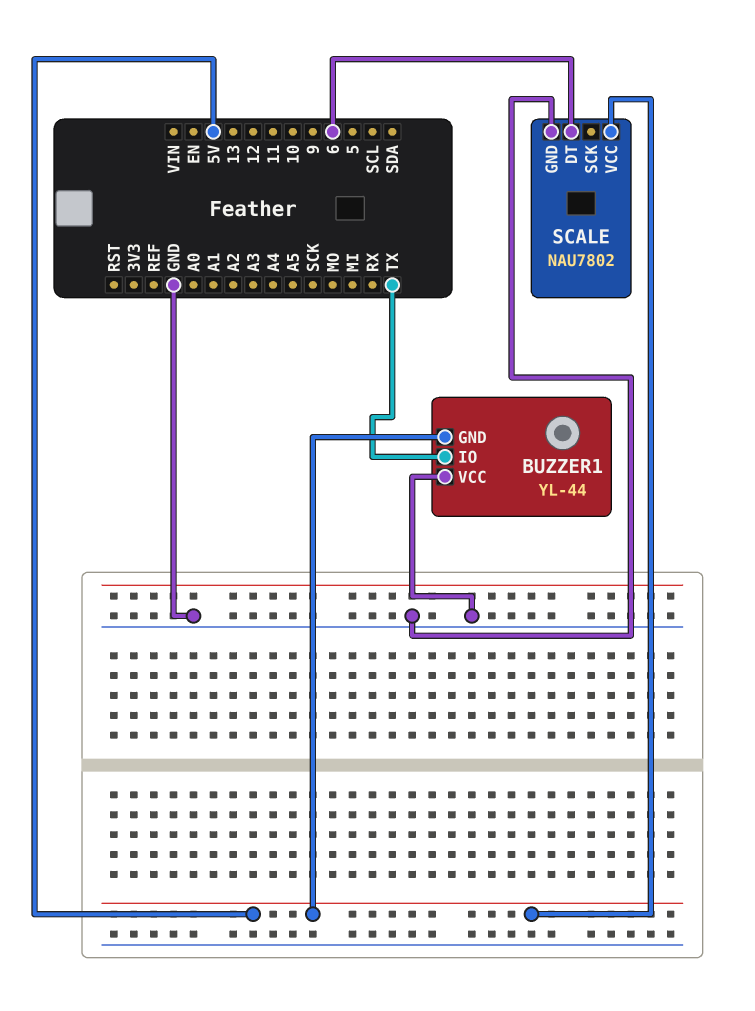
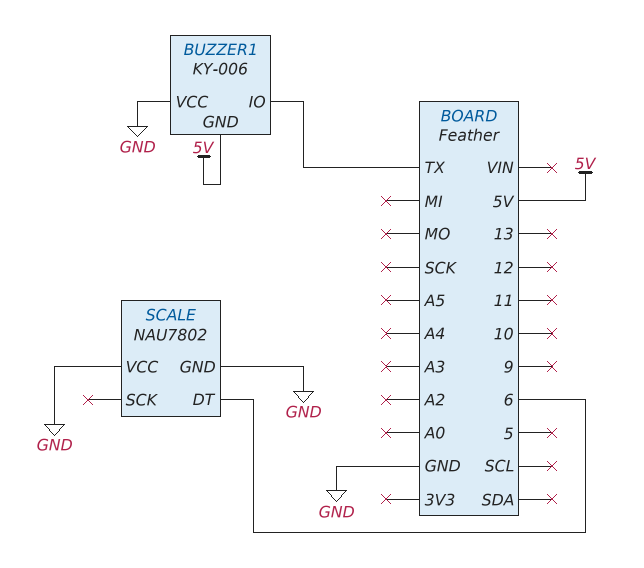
BUZZER1: YL-44 -> KY-006
SCALE pin VCC: 5V -> GND

